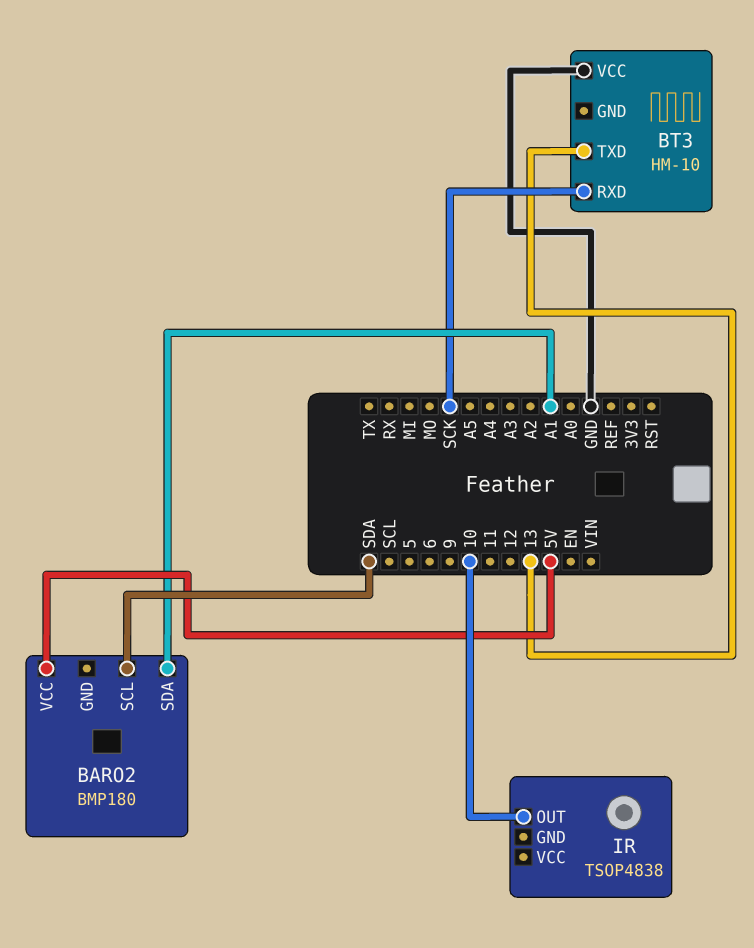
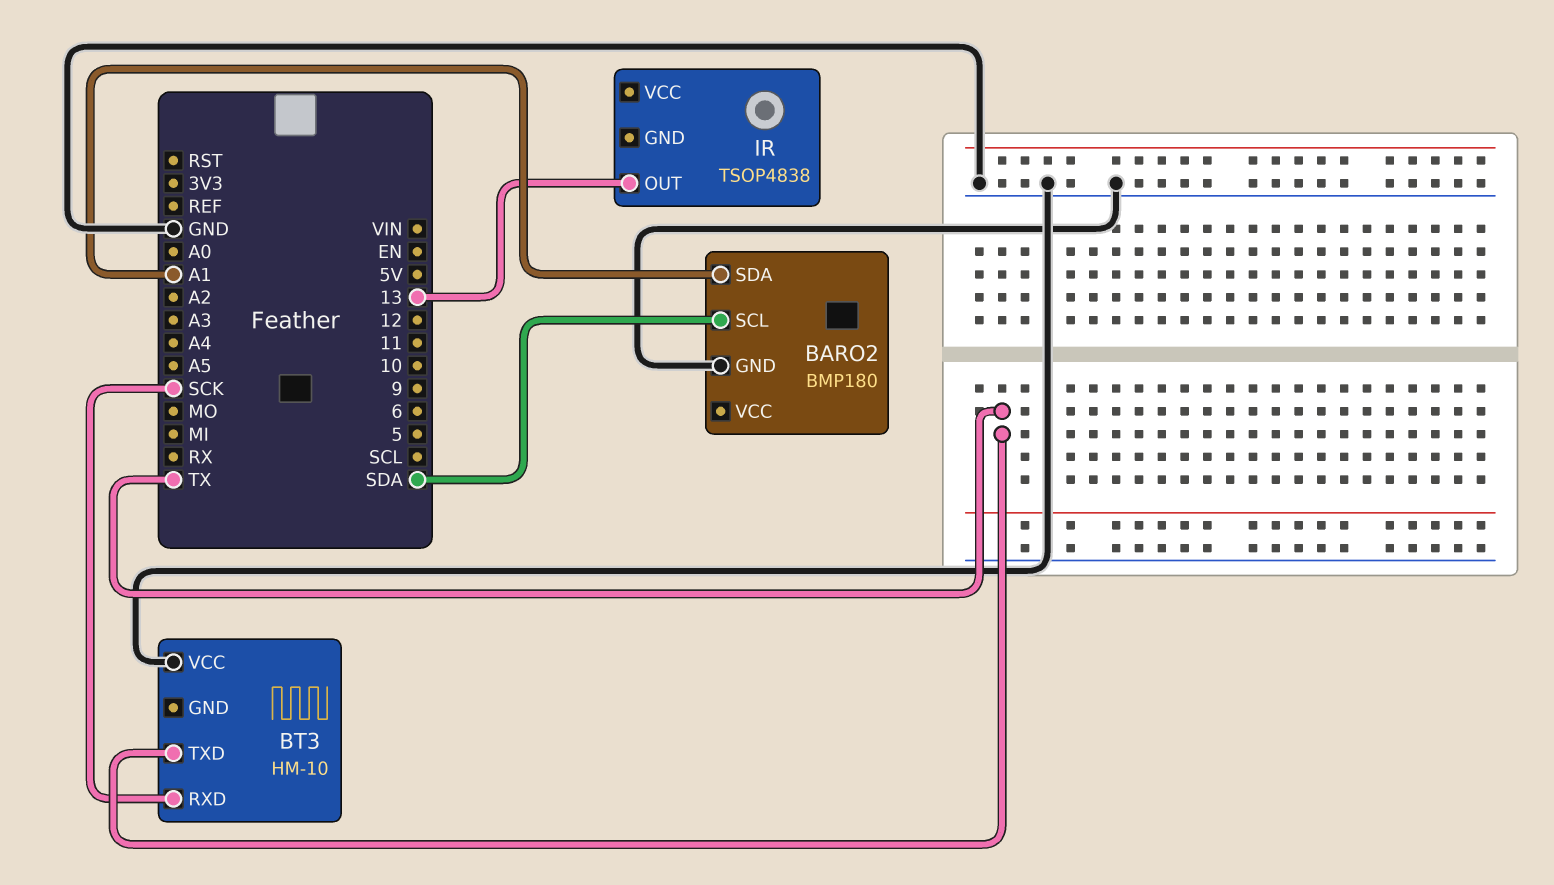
BARO2 pin GND: none -> GND
BARO2 pin VCC: 5V -> none
BT3 pin TXD: 13 -> TX
IR pin OUT: 10 -> 13

